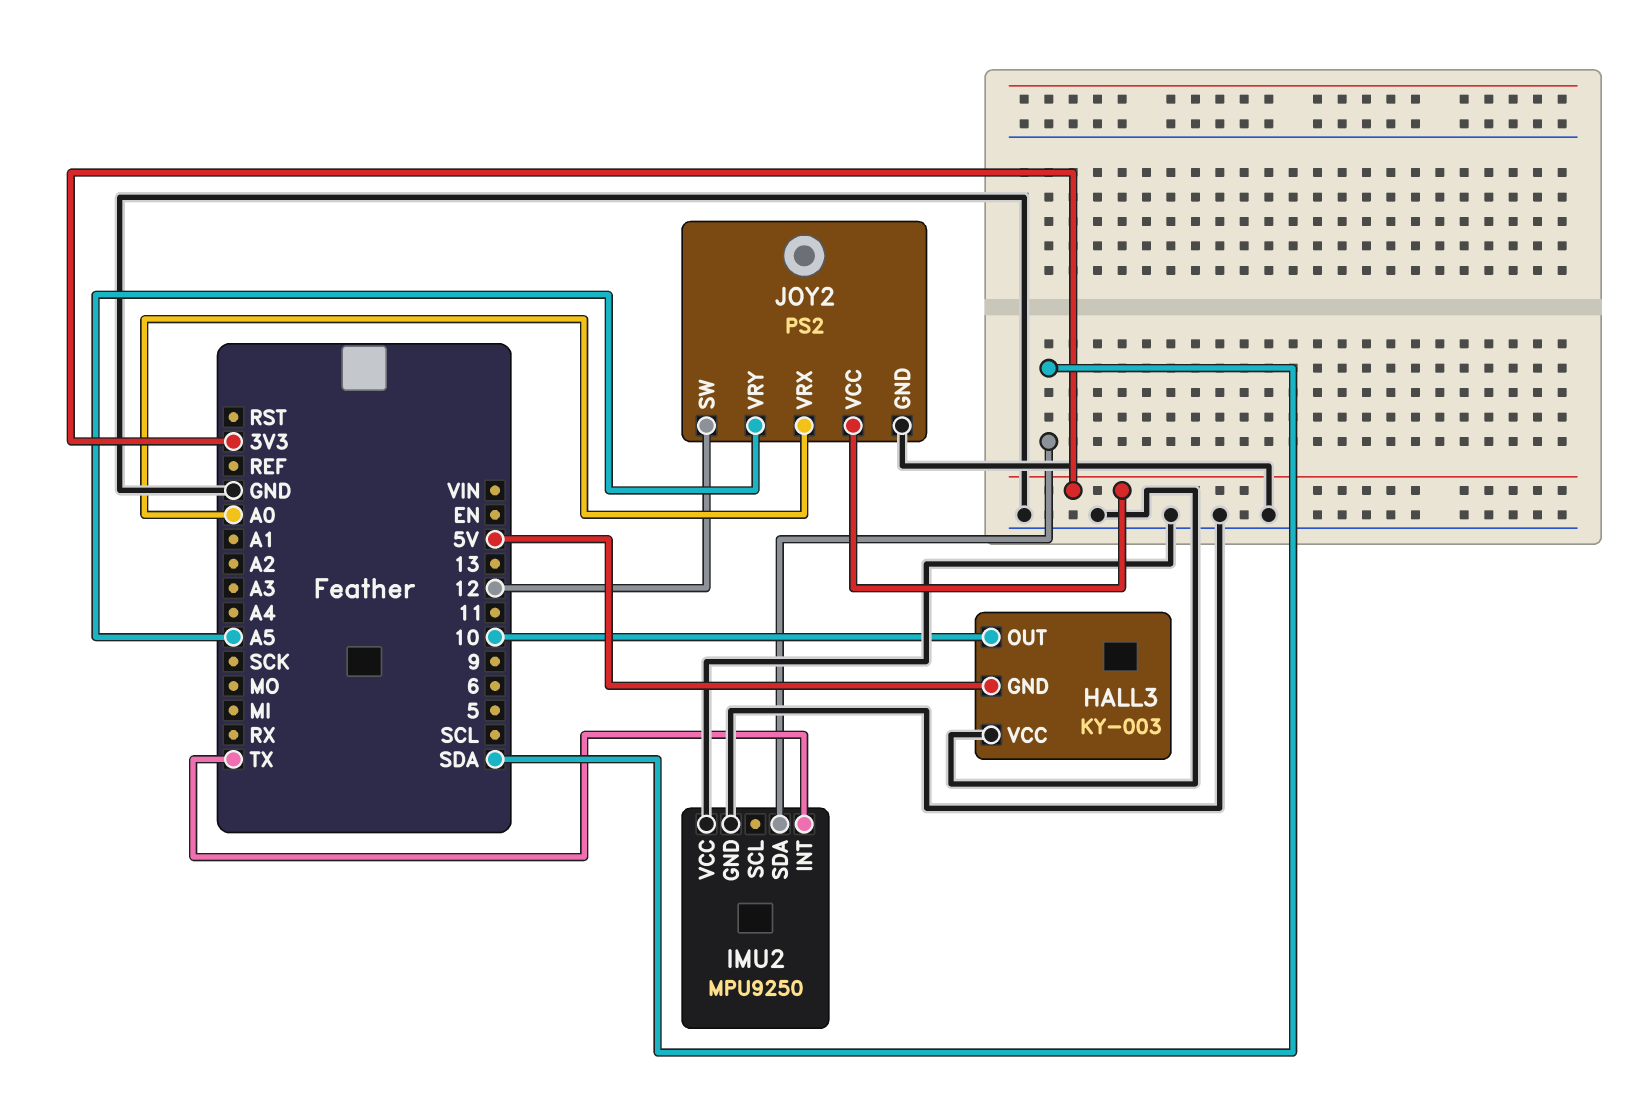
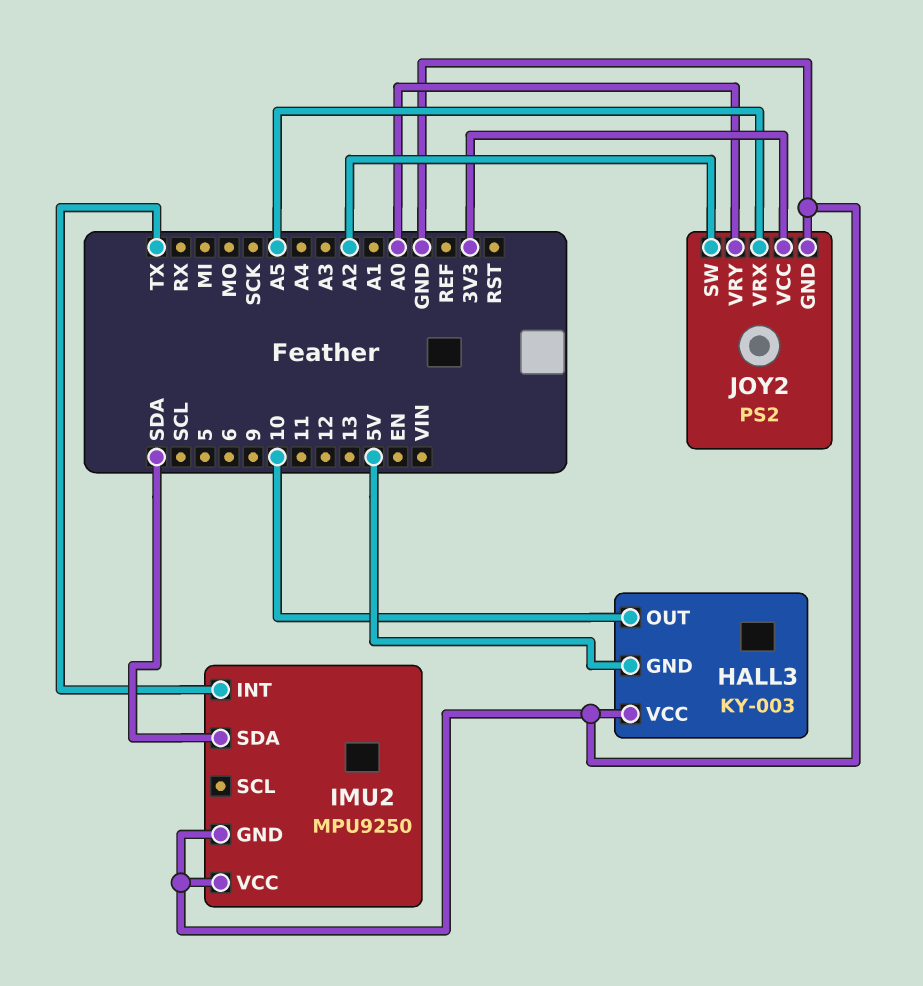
JOY2 pin SW: 12 -> A2
JOY2 pin VRX: A0 -> A5
JOY2 pin VRY: A5 -> A0

